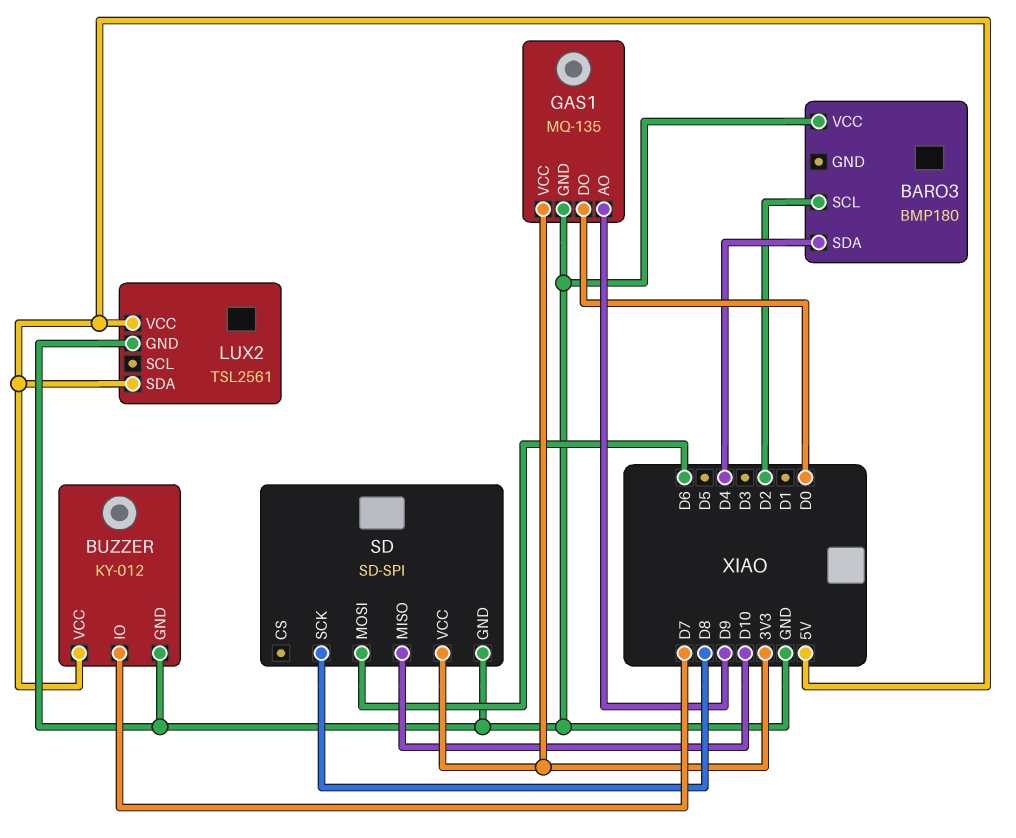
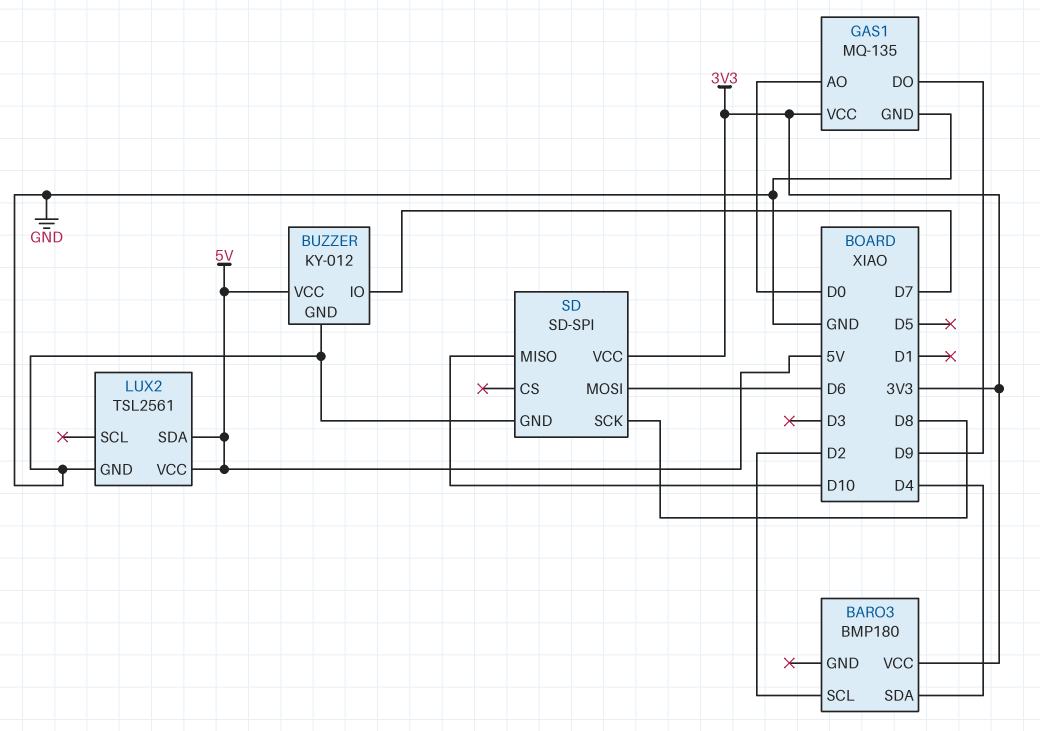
BARO3 pin VCC: GND -> 3V3
GAS1 pin AO: D9 -> D0
GAS1 pin DO: D0 -> D9

